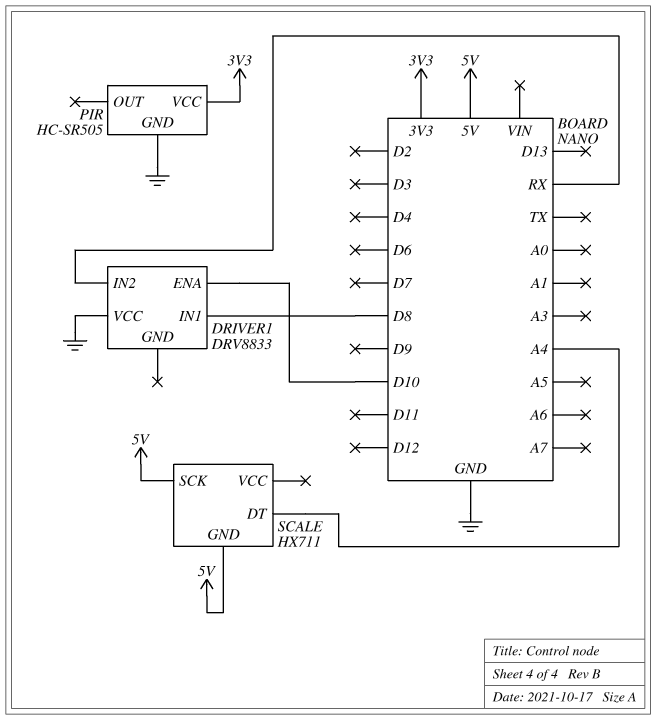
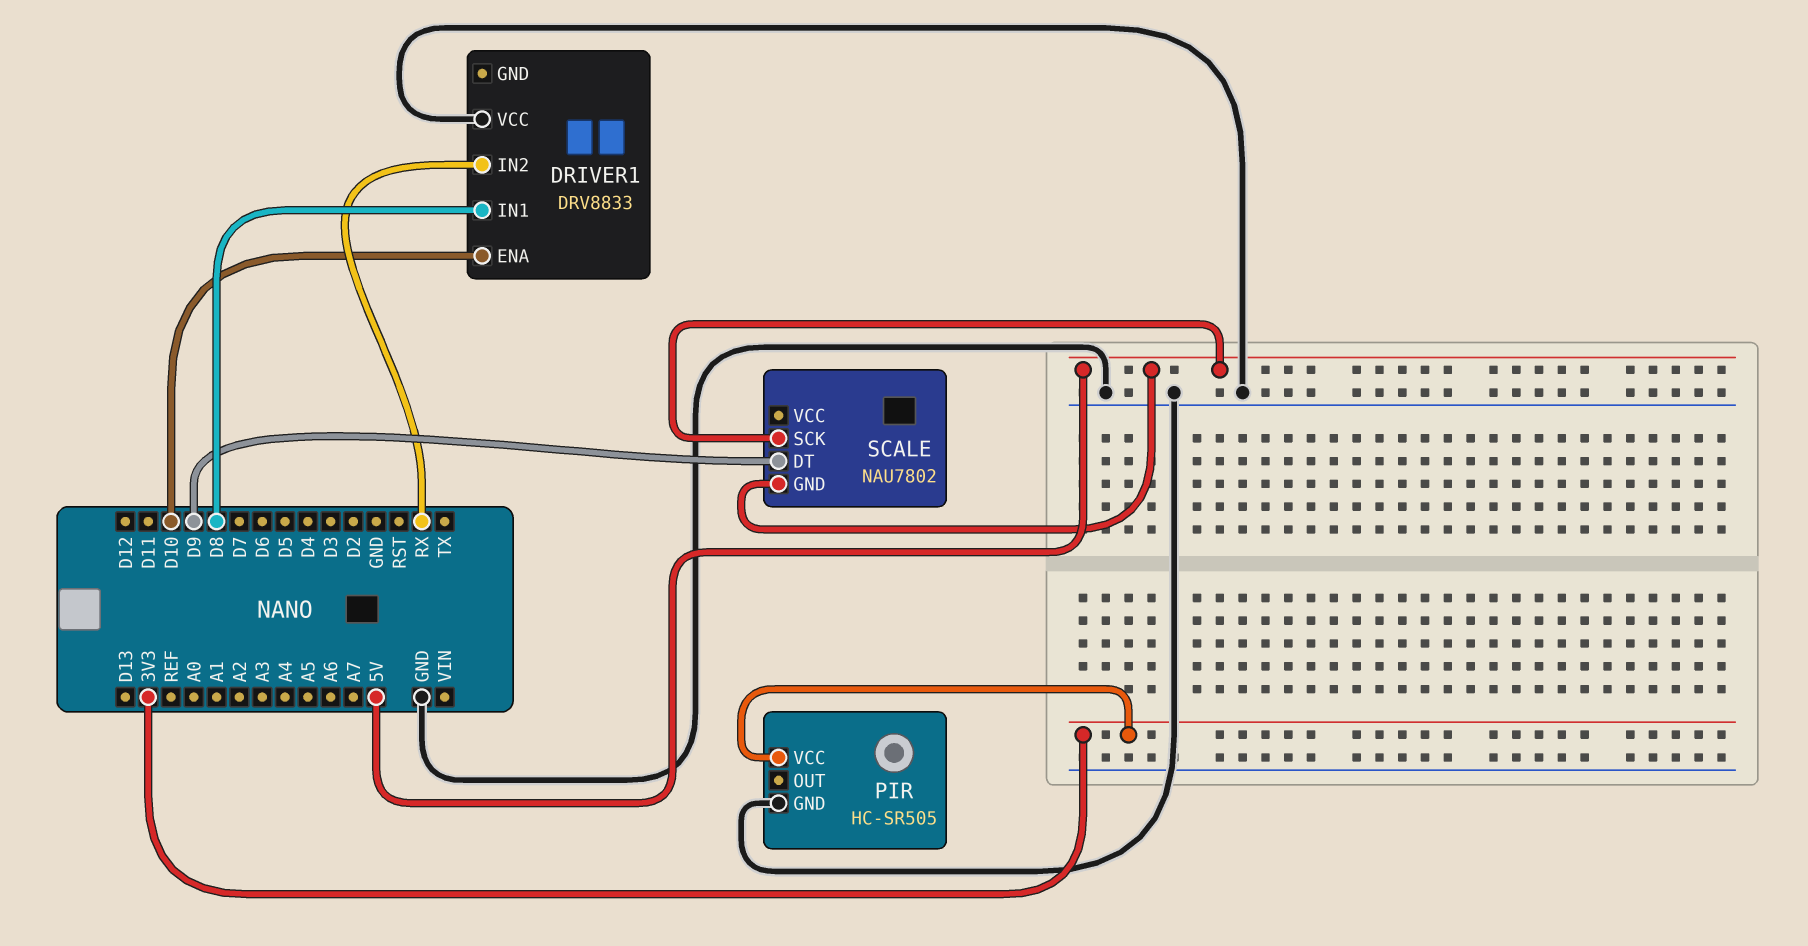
SCALE: HX711 -> NAU7802
SCALE pin DT: A4 -> D9

